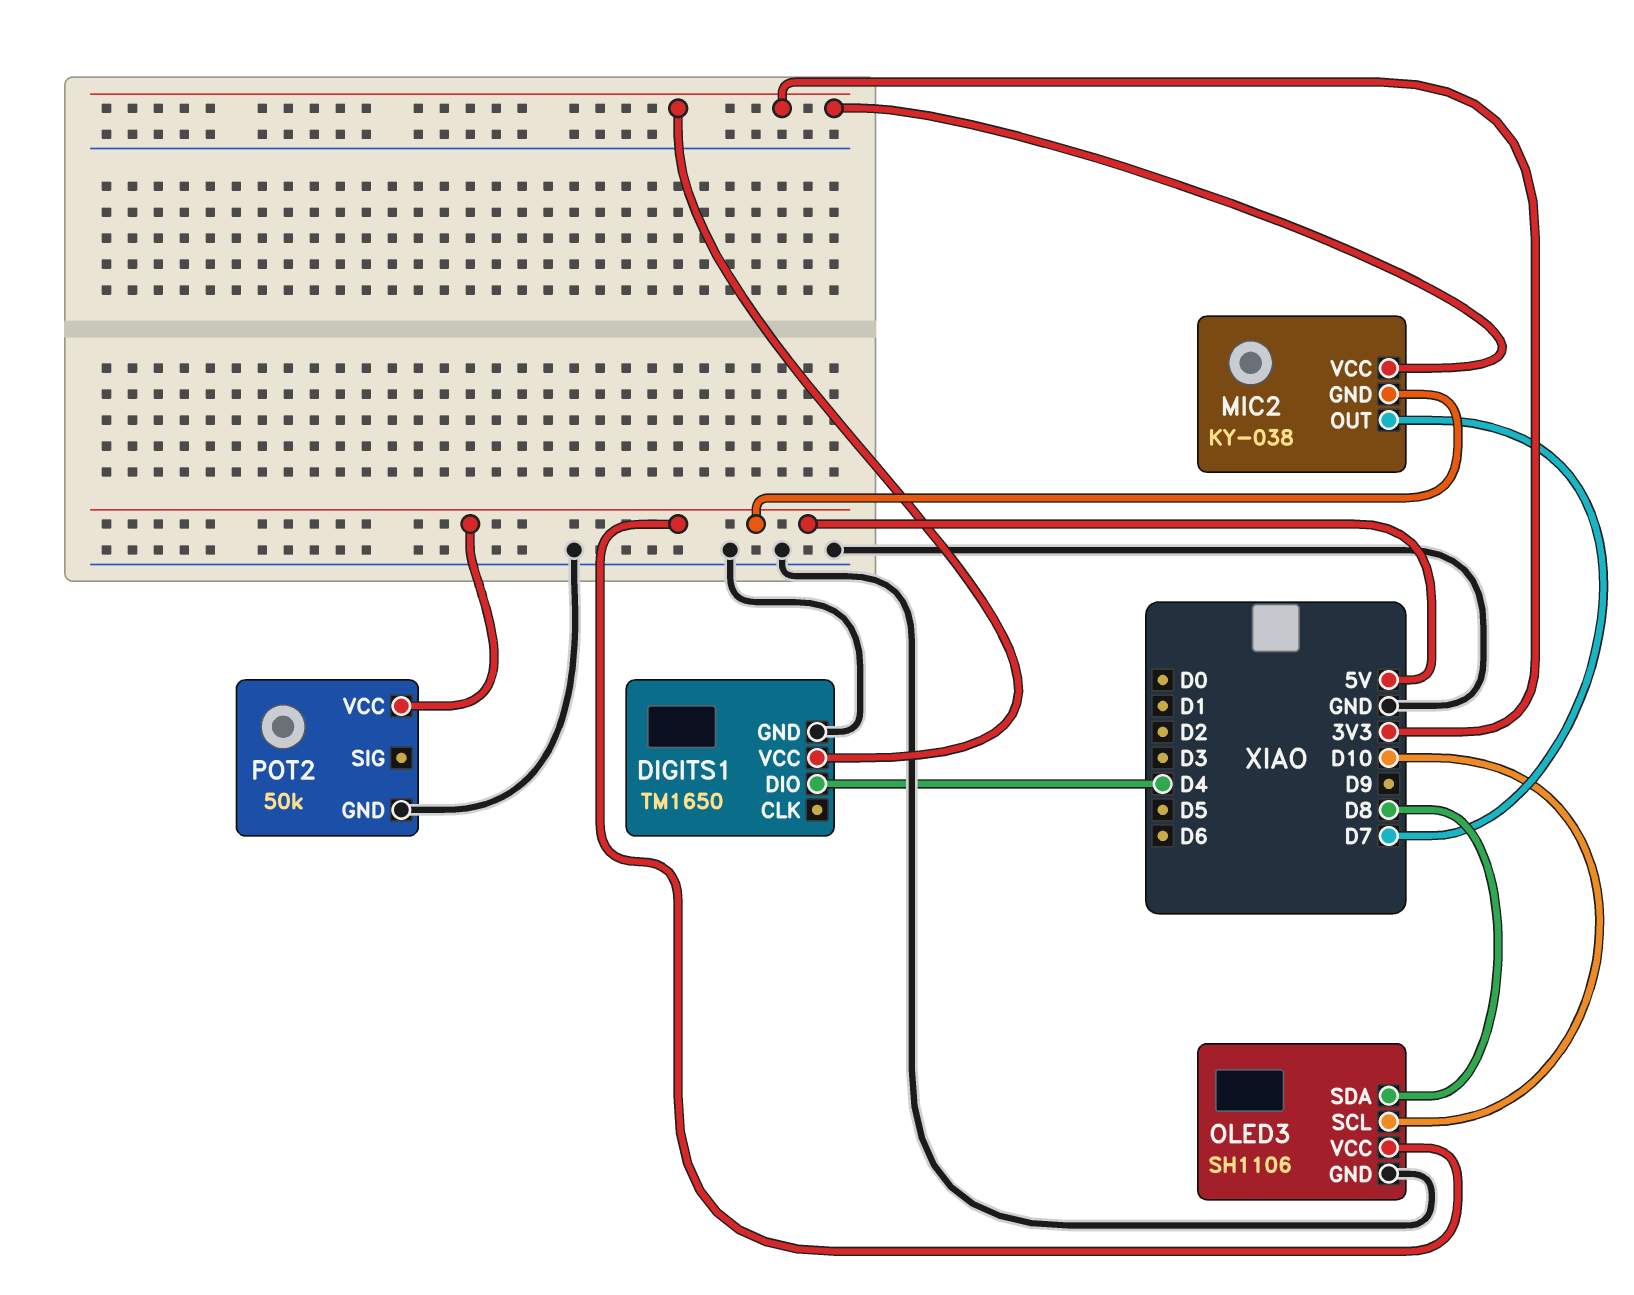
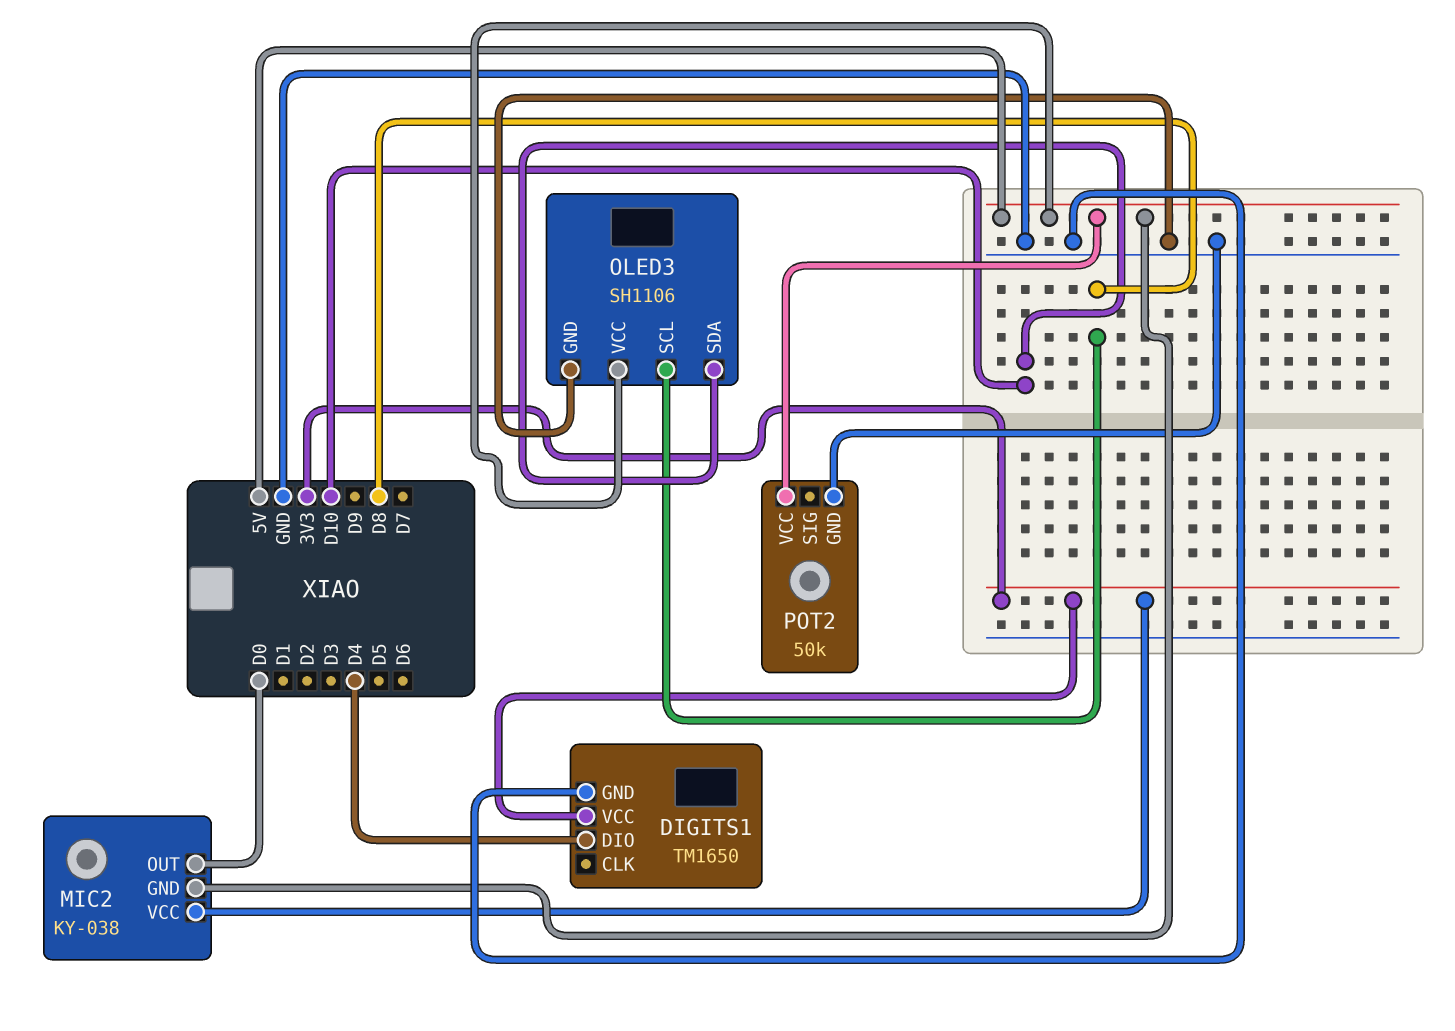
MIC2 pin OUT: D7 -> D0
OLED3 pin SCL: D10 -> D8
OLED3 pin SDA: D8 -> D10

